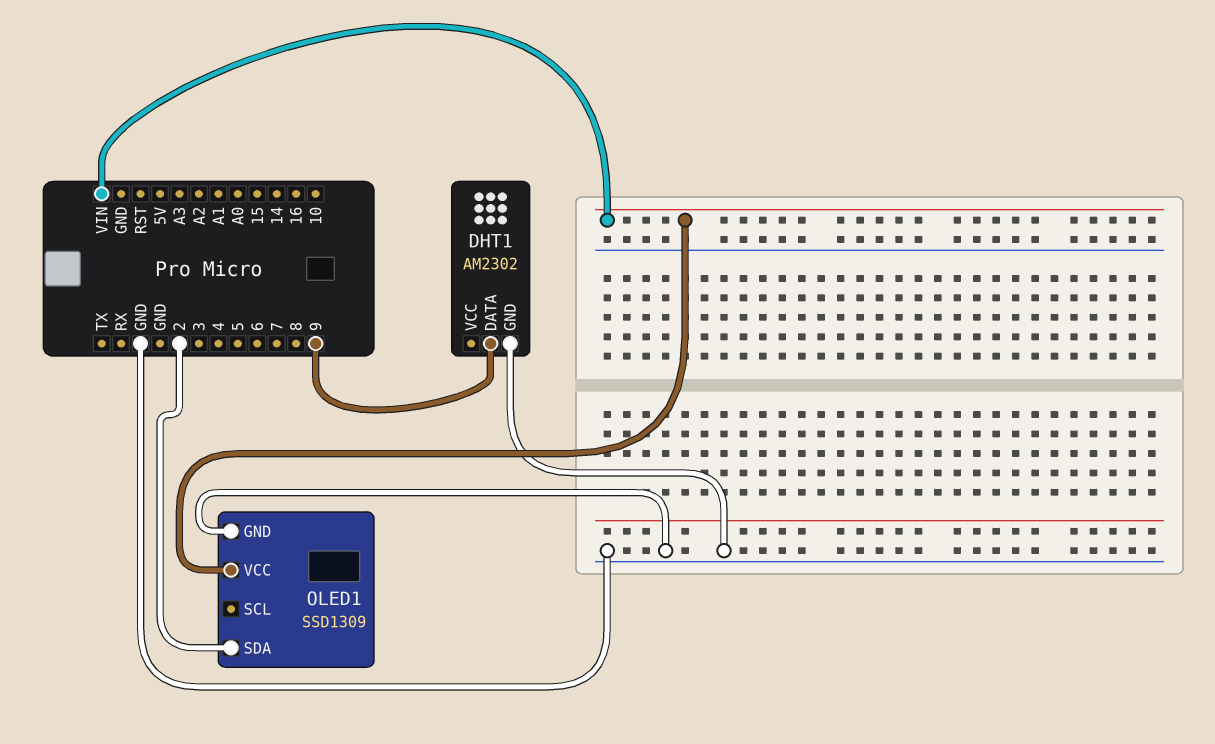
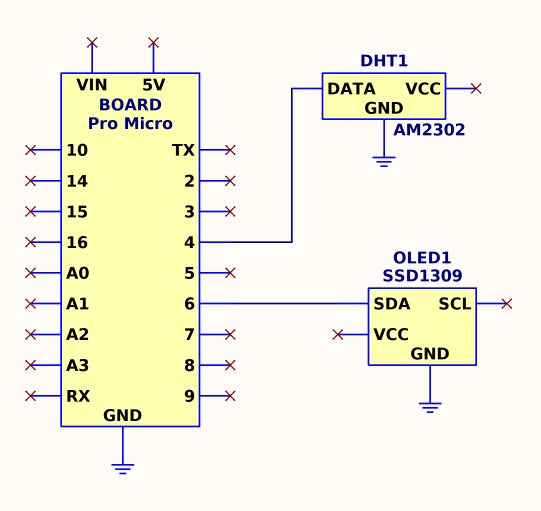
DHT1 pin DATA: 9 -> 4
OLED1 pin SDA: 2 -> 6
OLED1 pin VCC: VIN -> none

